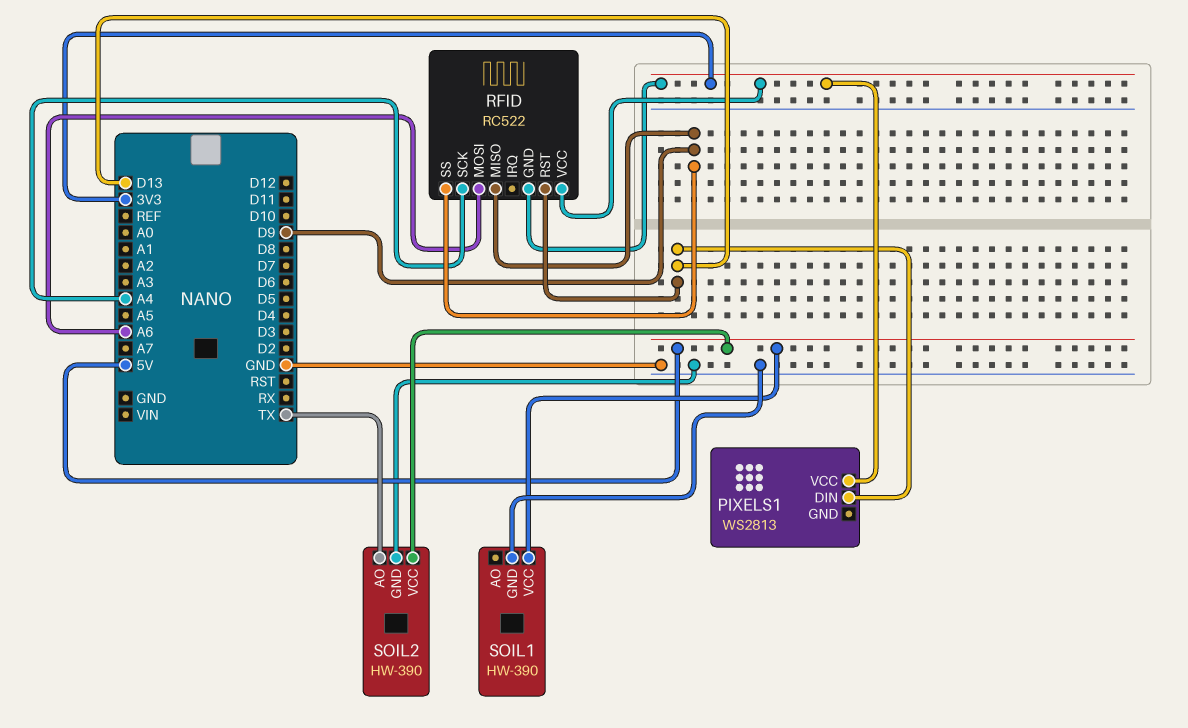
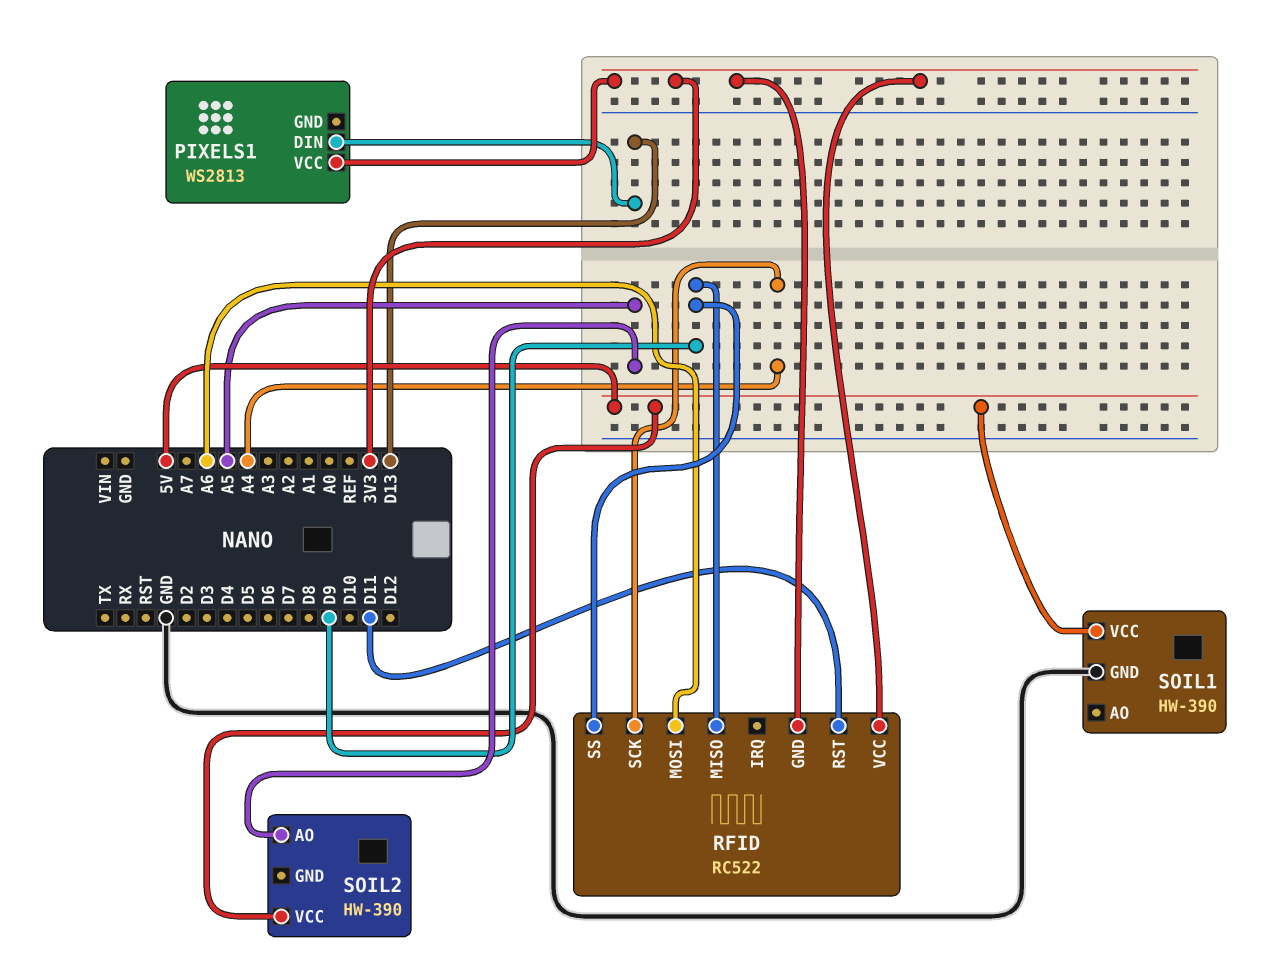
RFID pin RST: D13 -> D11
SOIL2 pin AO: TX -> A5
SOIL2 pin GND: GND -> none

